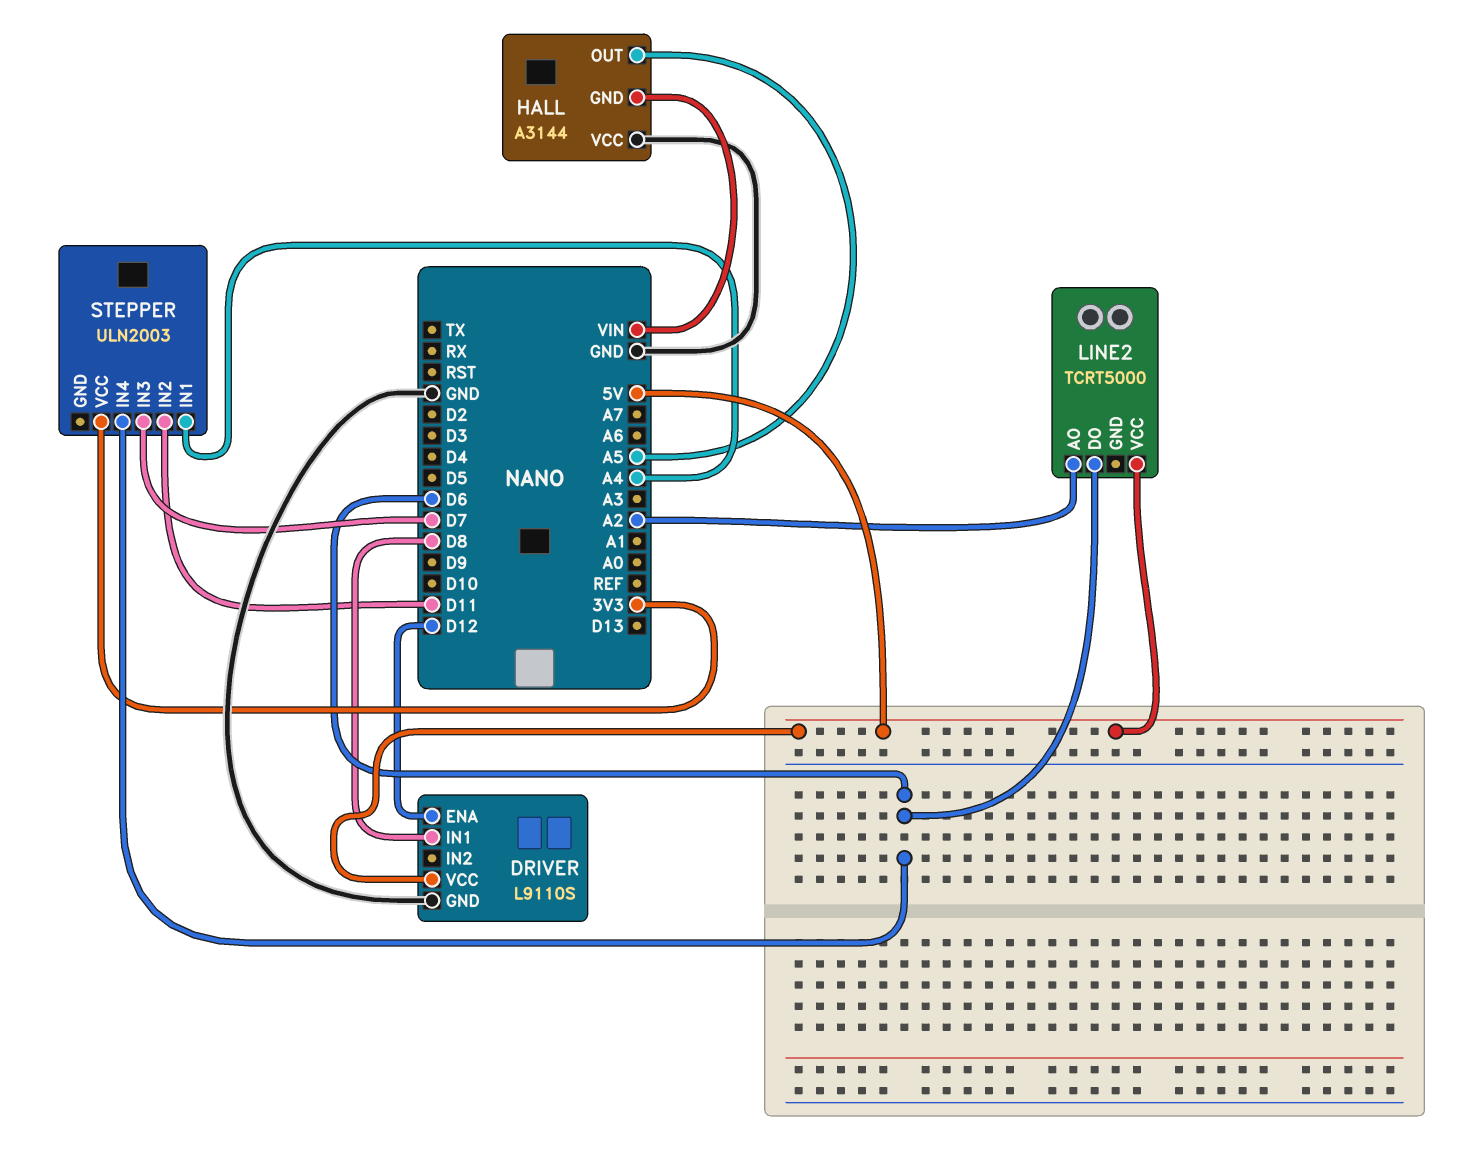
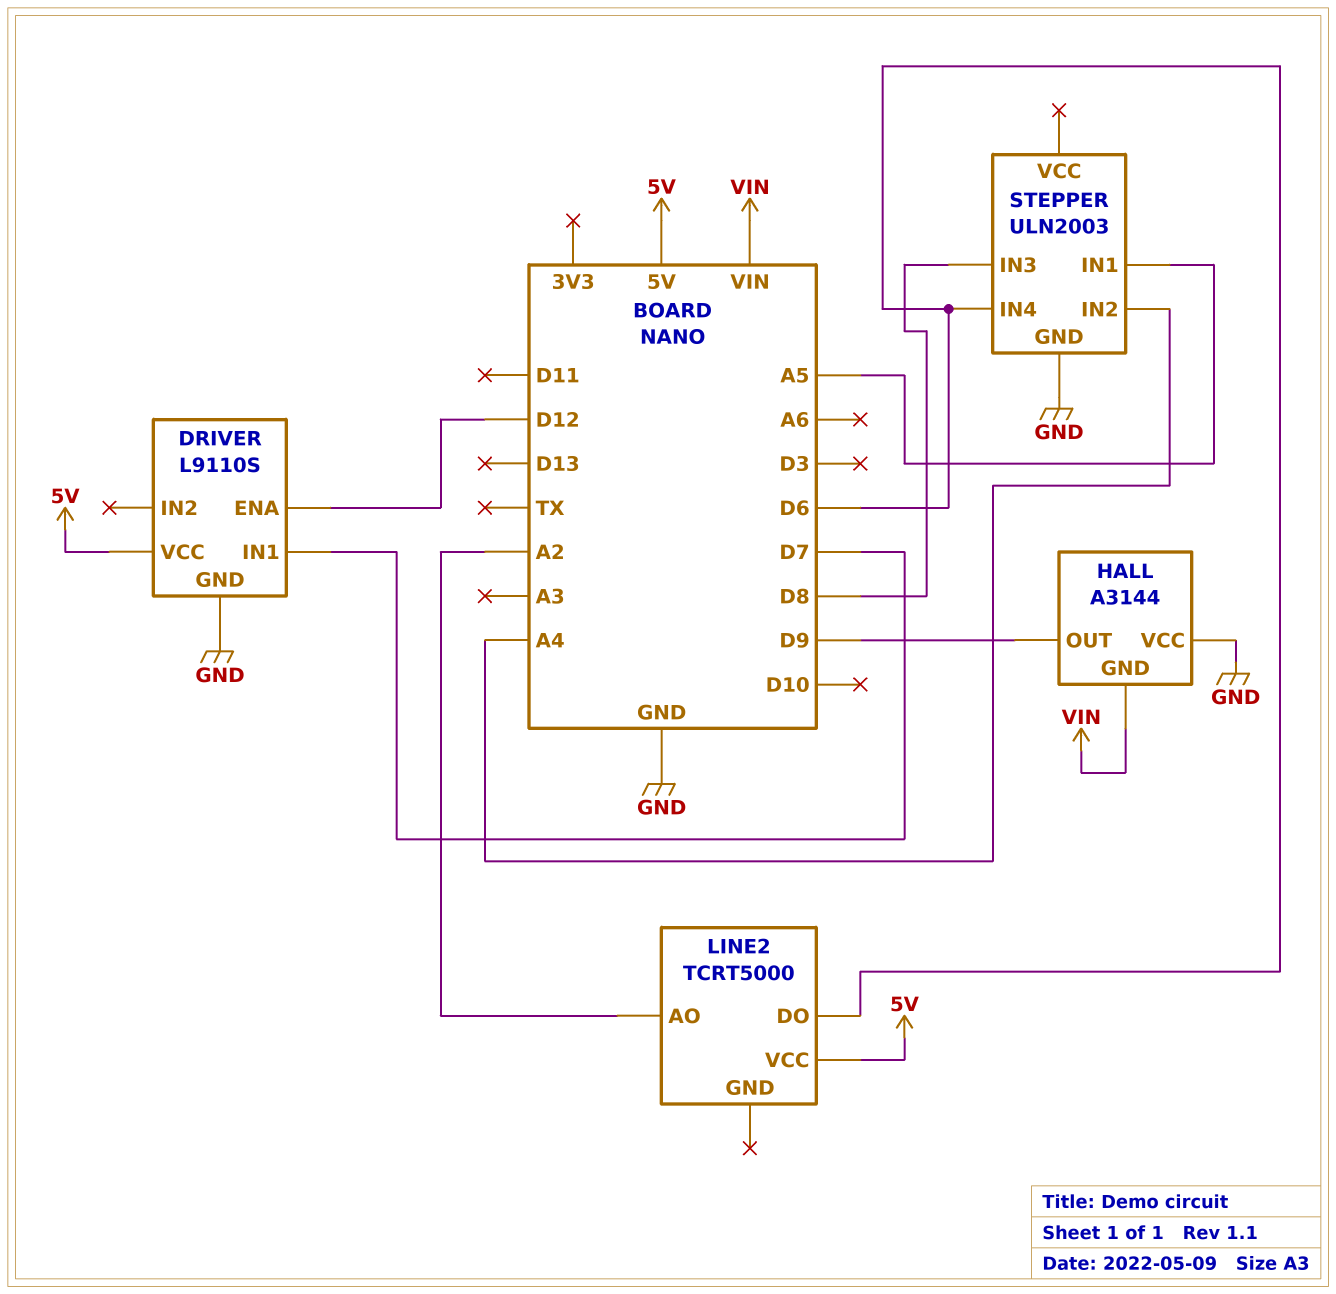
DRIVER pin IN1: D8 -> D7
HALL pin OUT: A5 -> D9
STEPPER pin GND: none -> GND
STEPPER pin IN1: A4 -> A5
STEPPER pin IN2: D11 -> A4
STEPPER pin IN3: D7 -> D8
STEPPER pin VCC: 3V3 -> none

